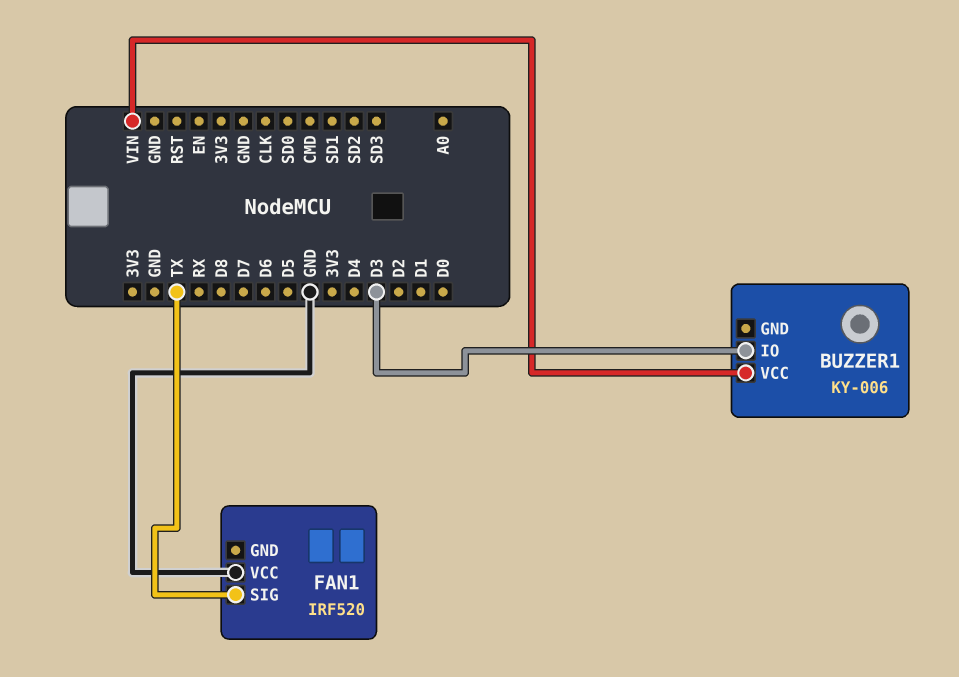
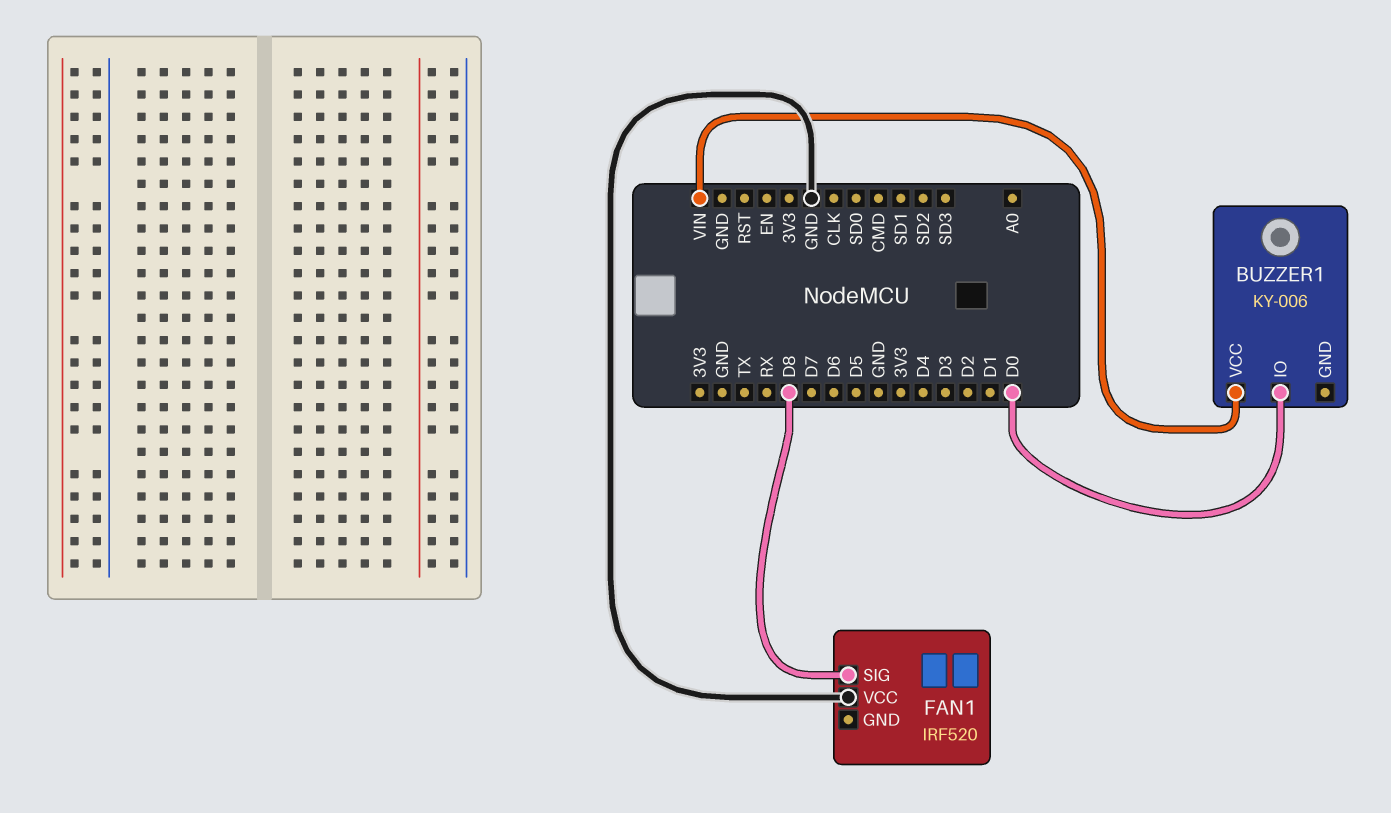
BUZZER1 pin IO: D3 -> D0
FAN1 pin SIG: TX -> D8

